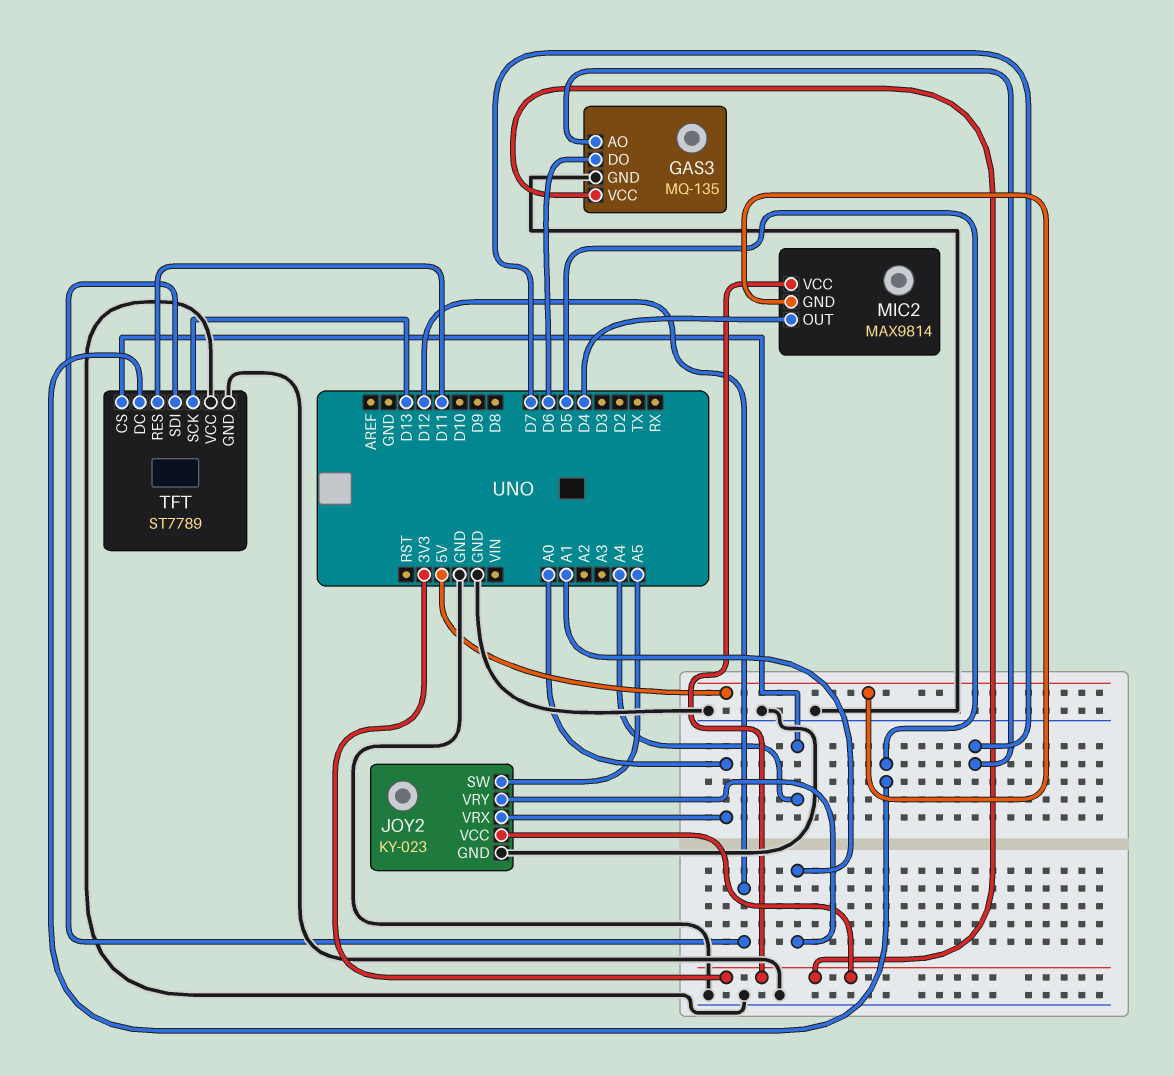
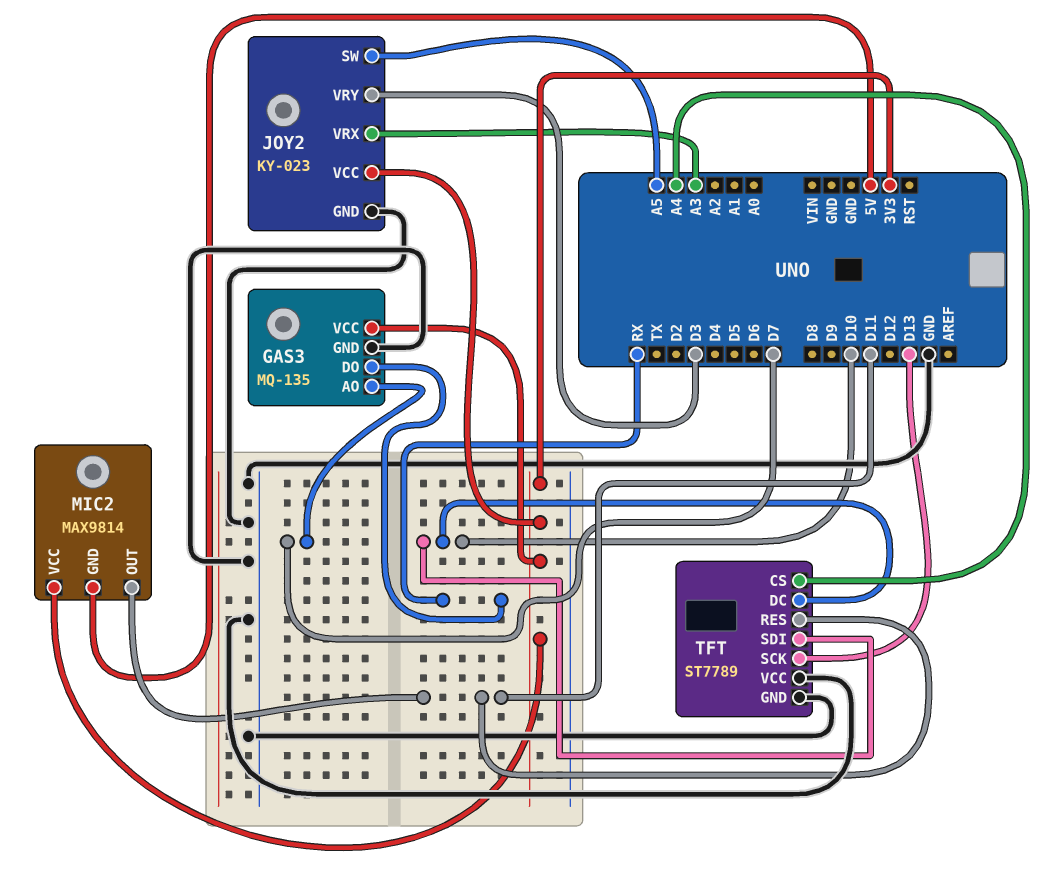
GAS3 pin DO: D6 -> RX
JOY2 pin VRX: A0 -> A3
JOY2 pin VRY: A1 -> D3
MIC2 pin OUT: D4 -> D11
TFT pin DC: D5 -> D10
TFT pin SDI: D12 -> D10

